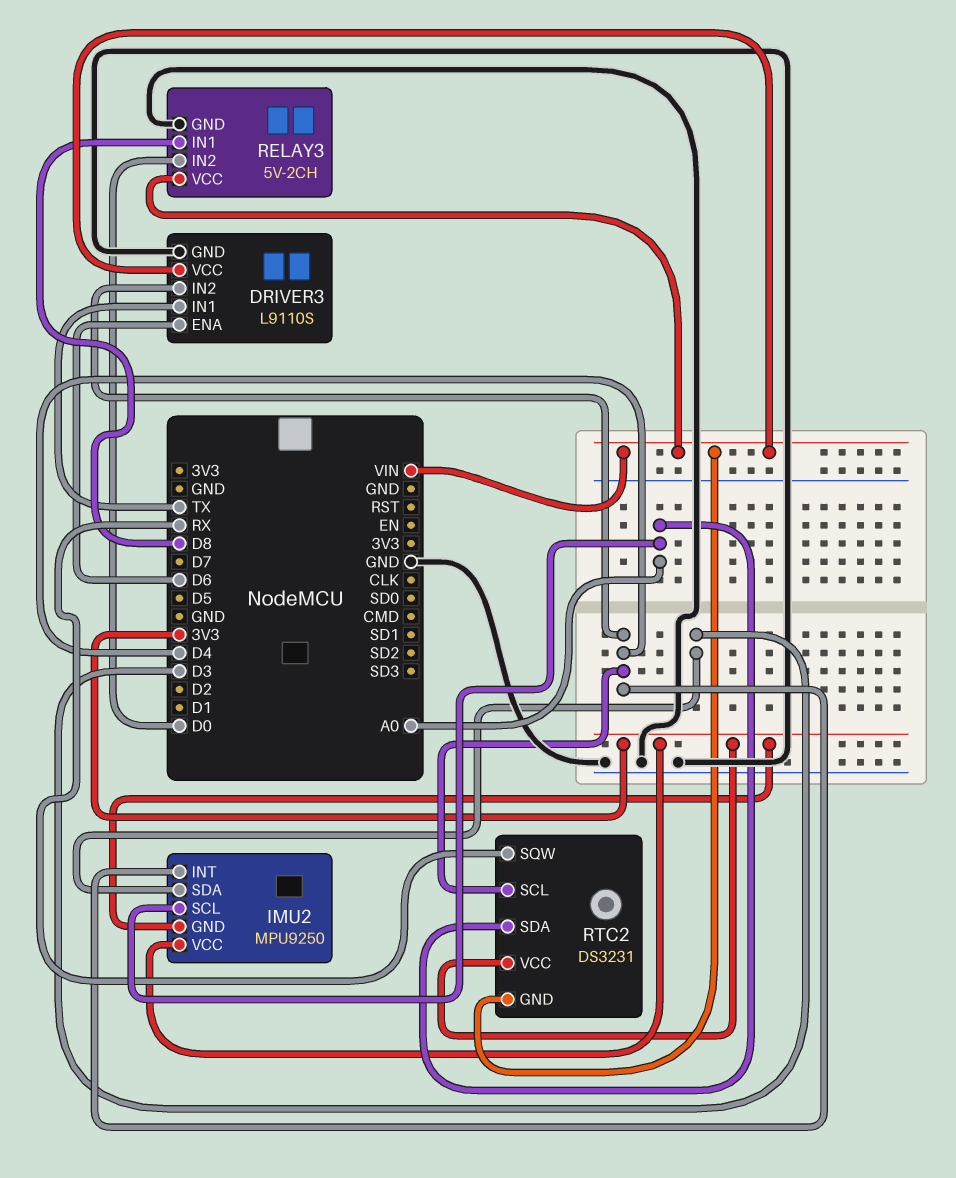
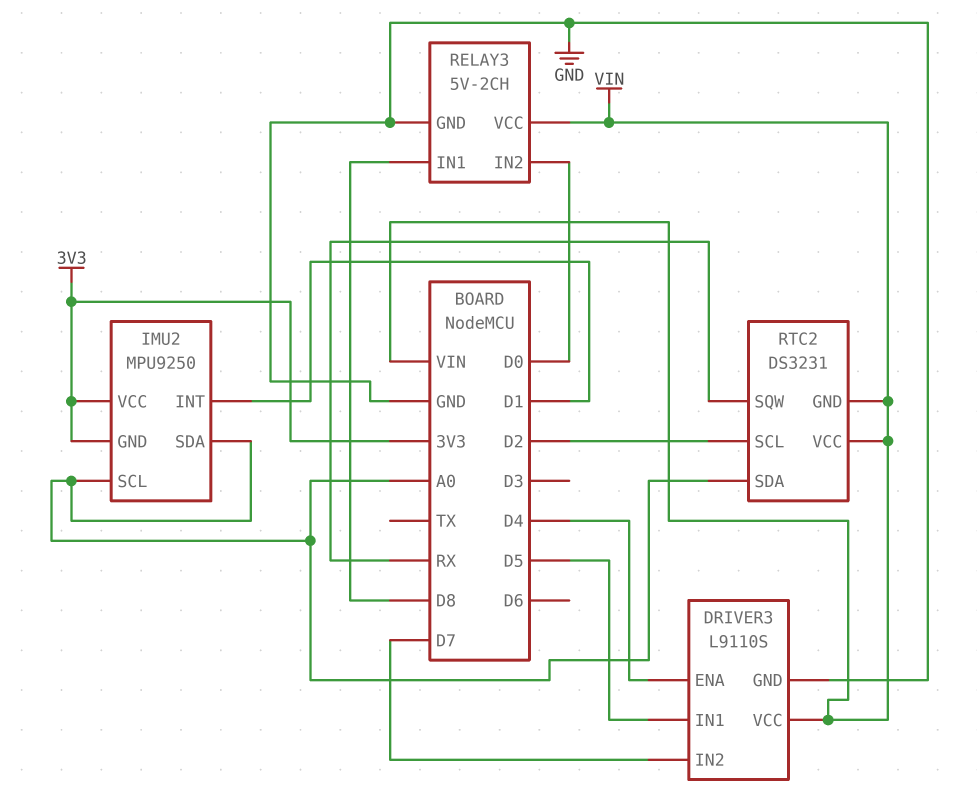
DRIVER3 pin ENA: D6 -> D4
DRIVER3 pin IN1: TX -> D5
DRIVER3 pin IN2: D4 -> D7
IMU2 pin INT: D4 -> D1
IMU2 pin SDA: D3 -> A0
RTC2 pin SCL: D4 -> D2
RTC2 pin VCC: 3V3 -> VIN

